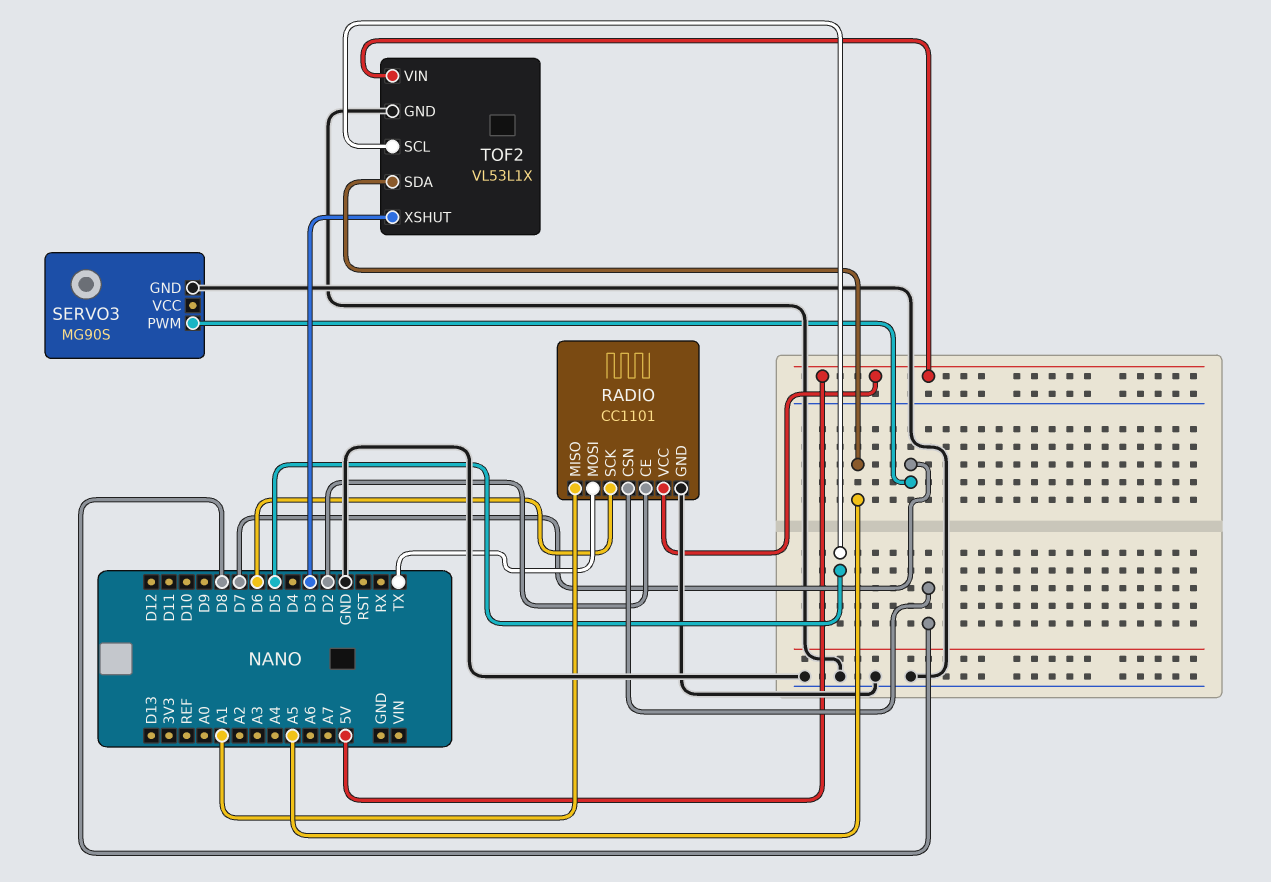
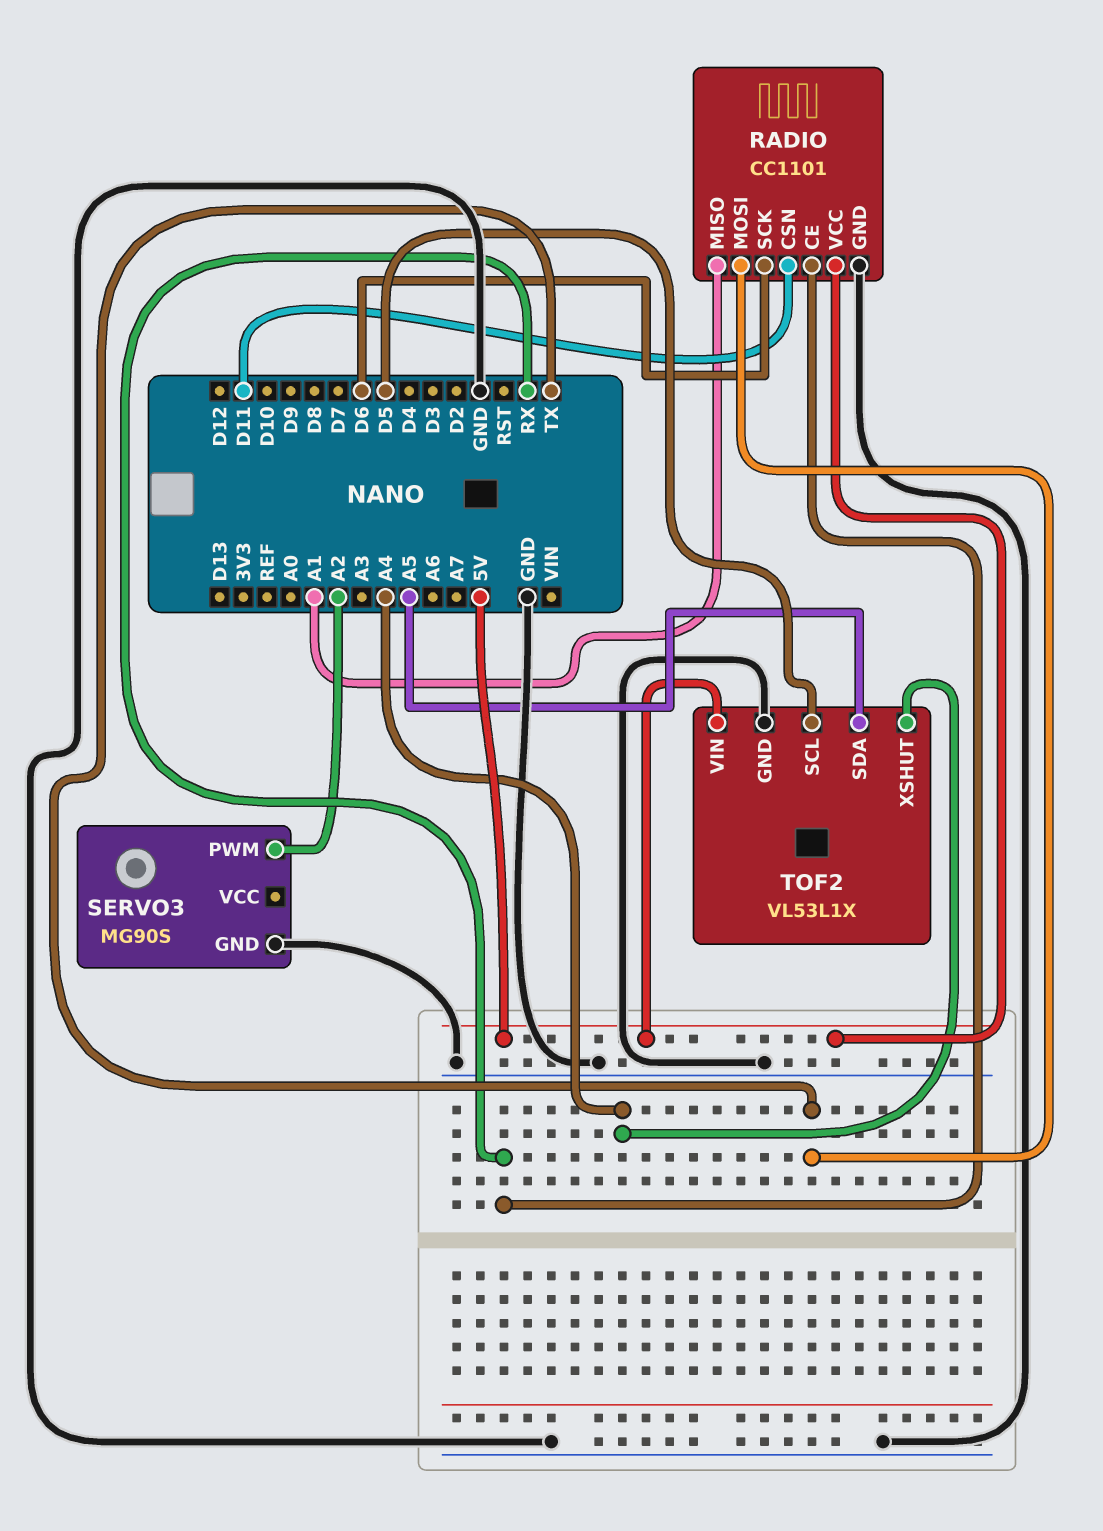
RADIO pin CE: D2 -> RX
RADIO pin CSN: D8 -> D11
SERVO3 pin PWM: D7 -> A2
TOF2 pin XSHUT: D3 -> A4

